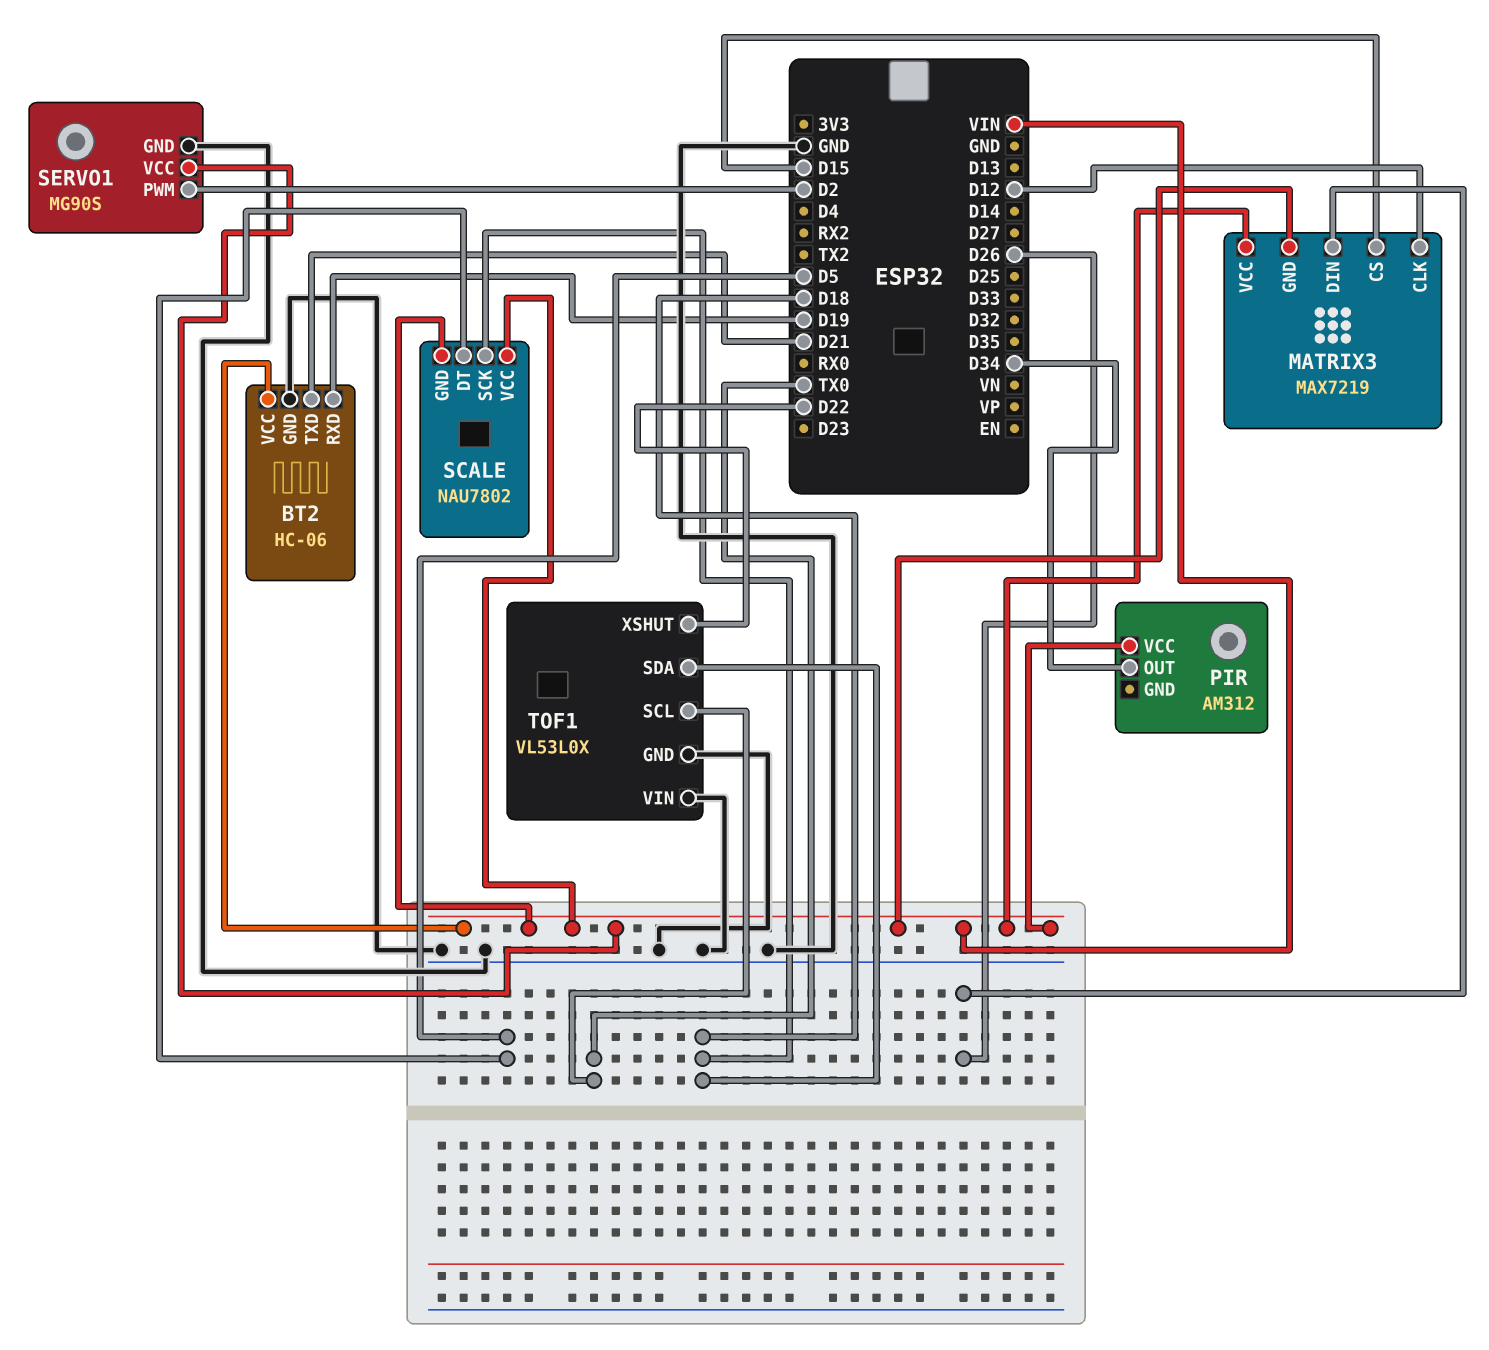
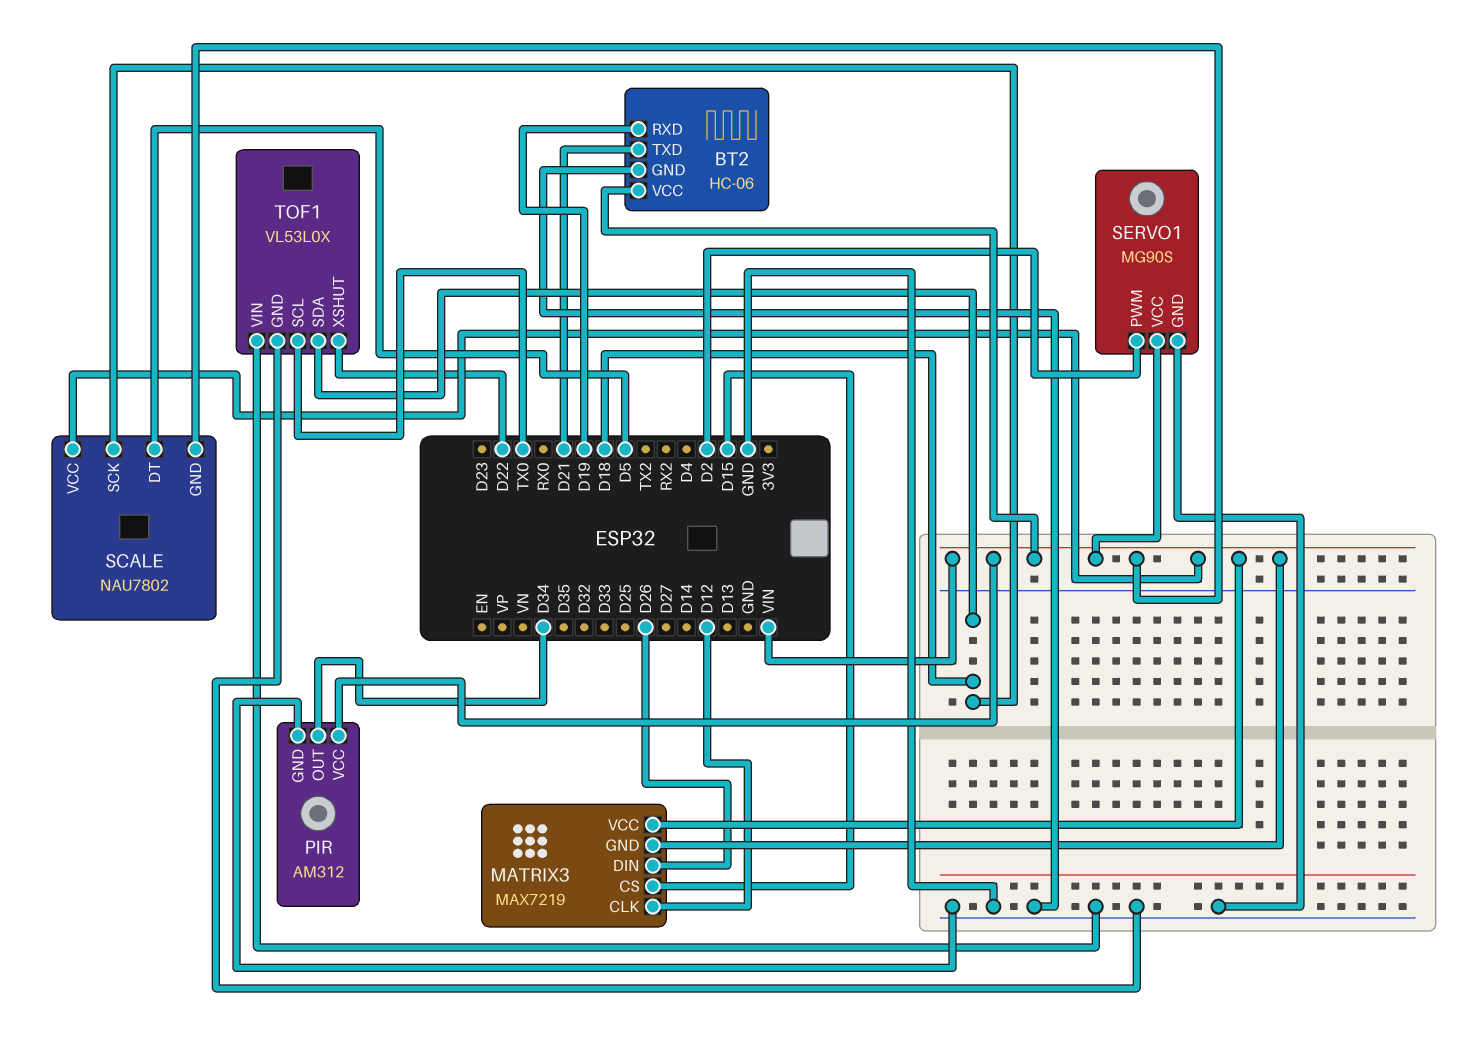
PIR pin GND: none -> GND

